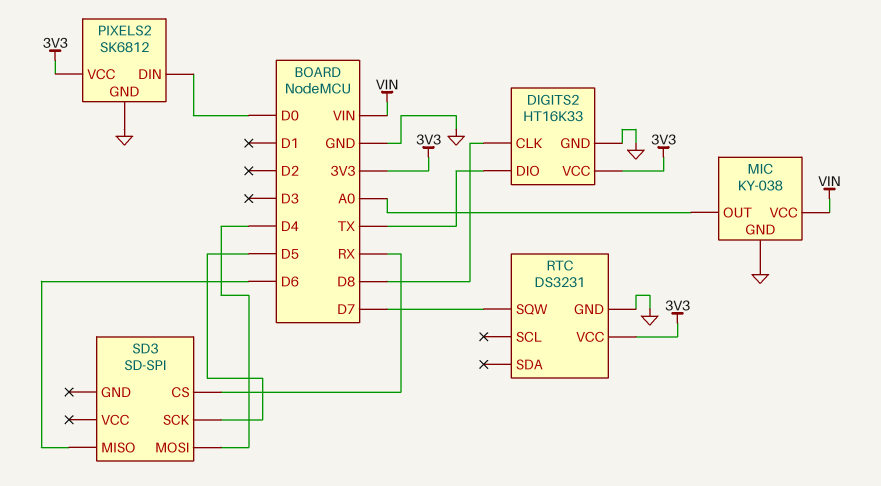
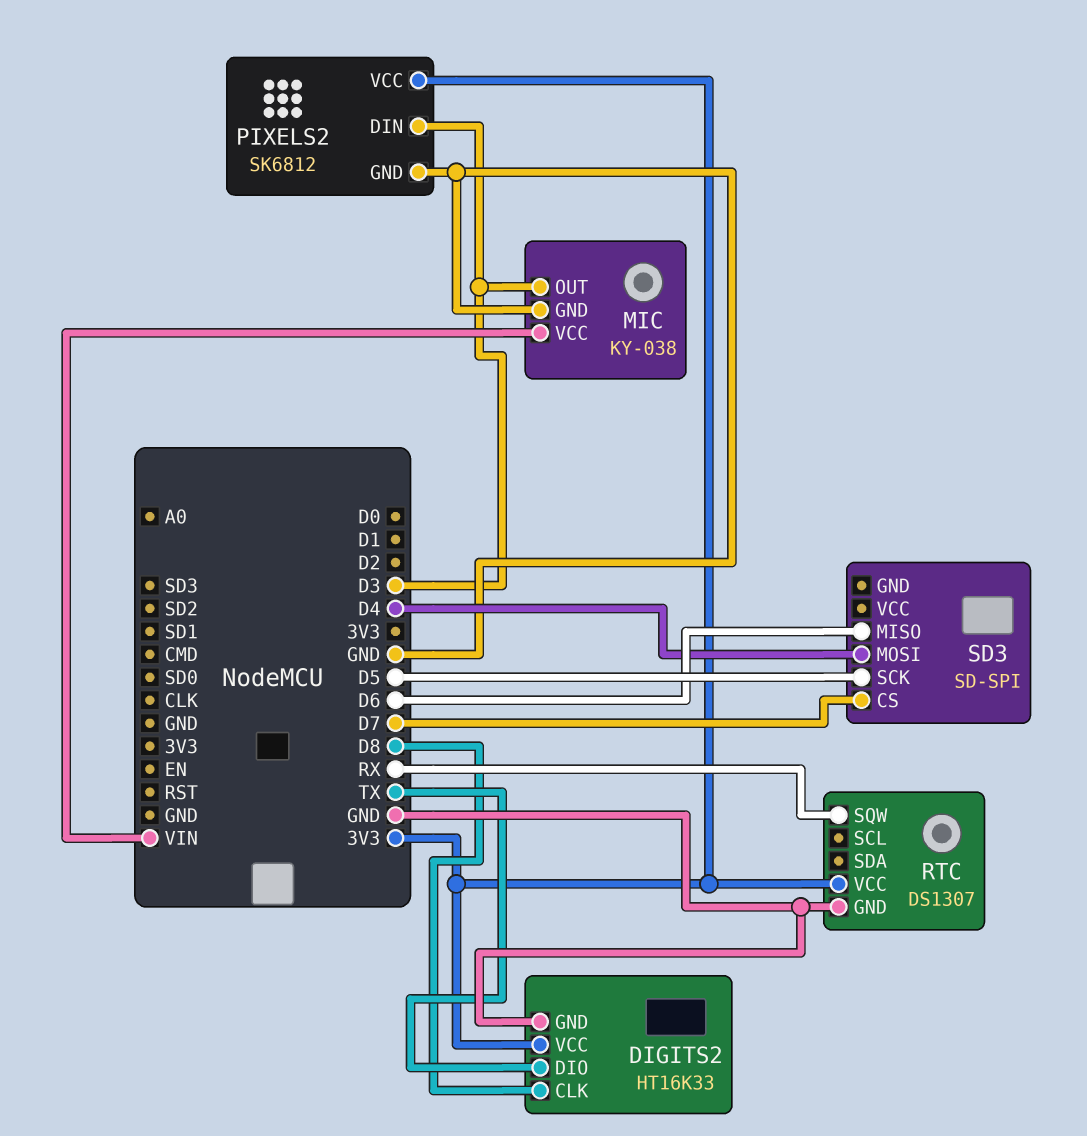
MIC pin OUT: A0 -> D3
PIXELS2 pin DIN: D0 -> D3
RTC: DS3231 -> DS1307
RTC pin SQW: D7 -> RX
SD3 pin CS: RX -> D7

